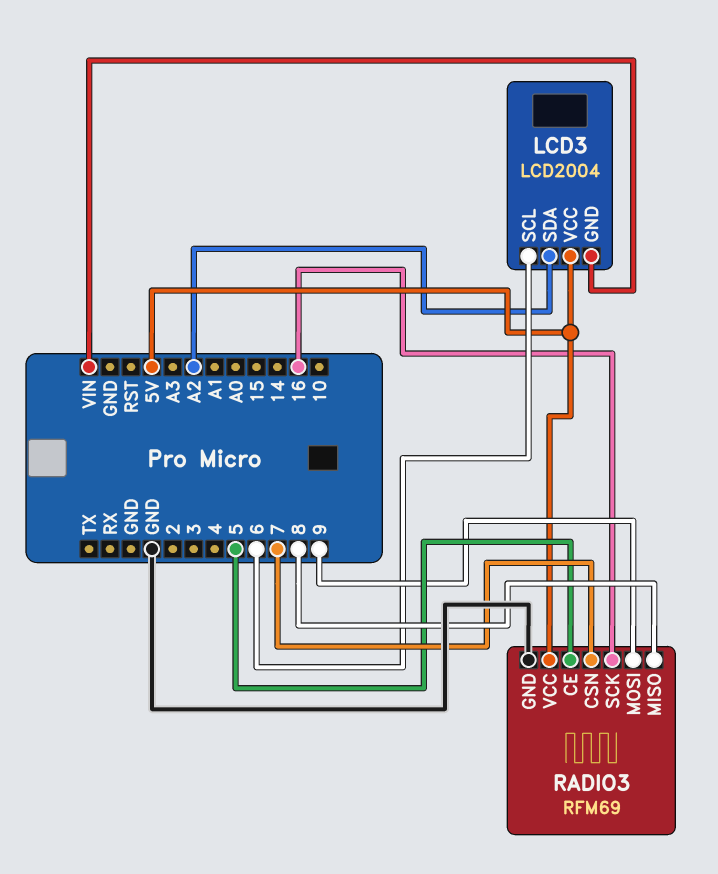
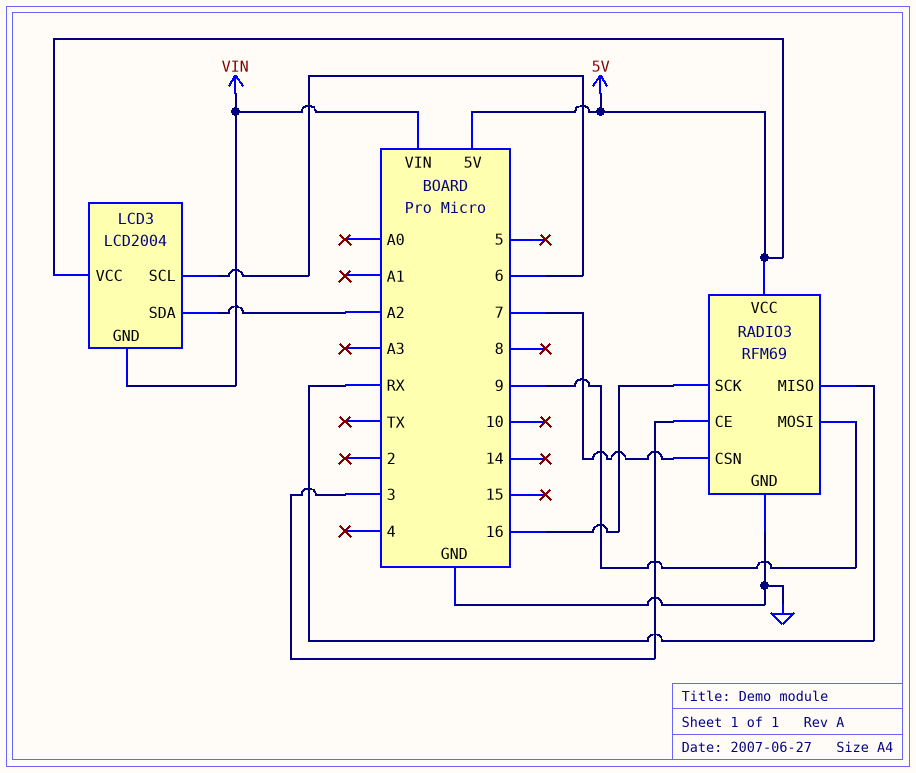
RADIO3 pin CE: 5 -> 3
RADIO3 pin MISO: 8 -> RX

